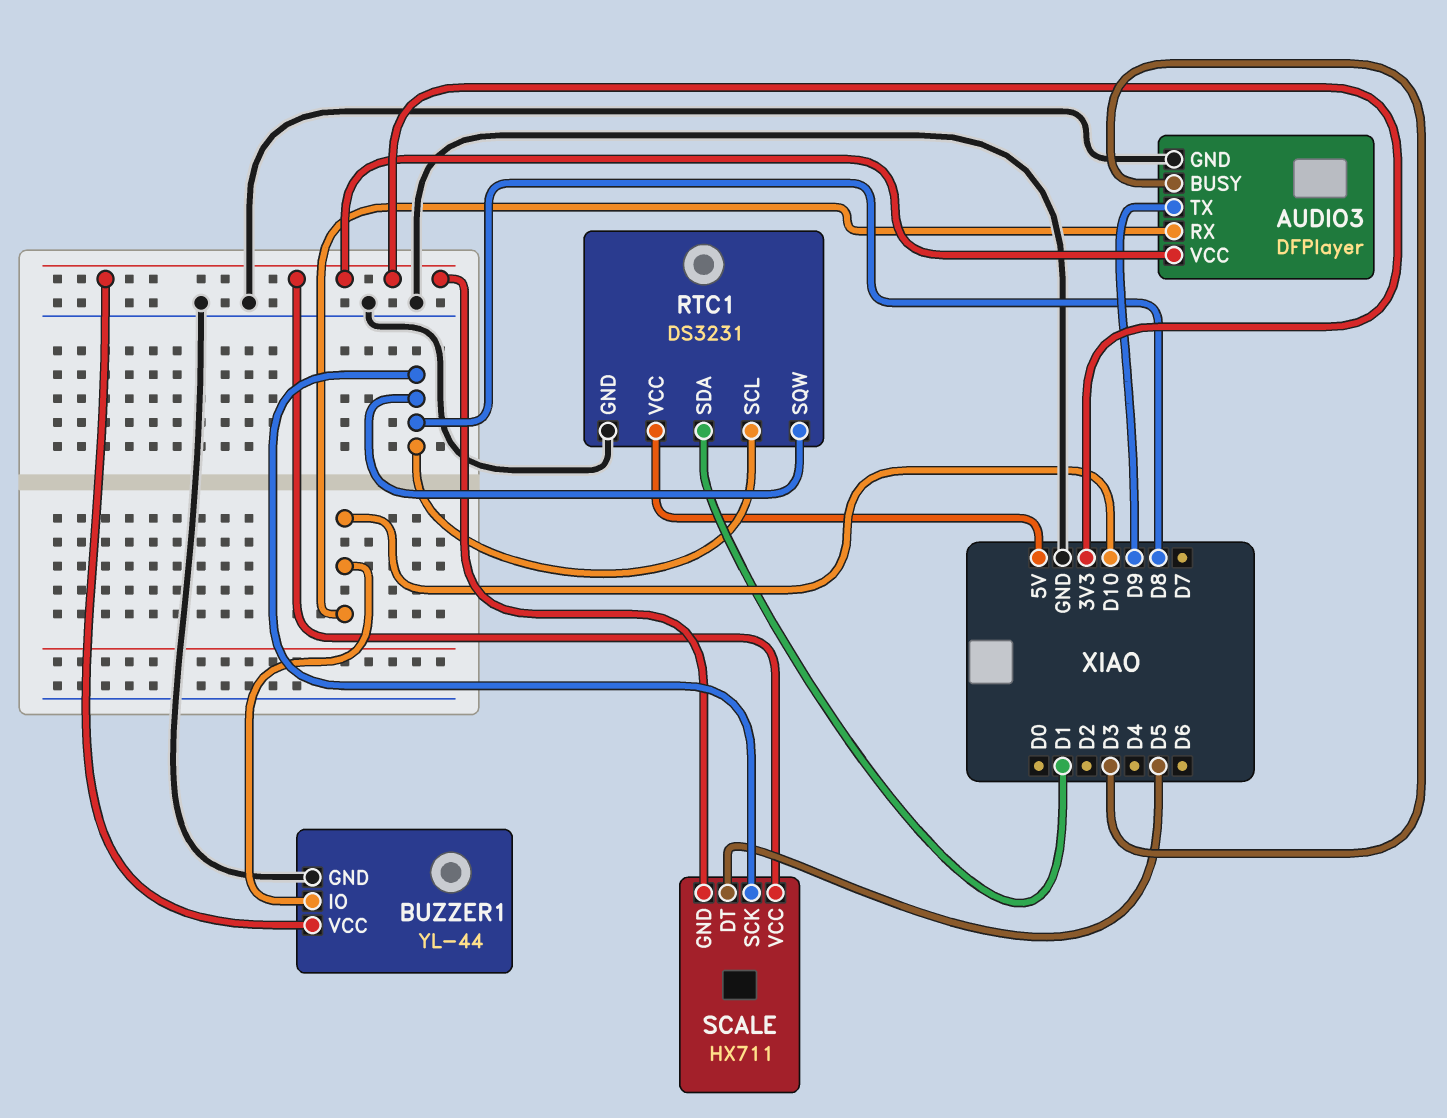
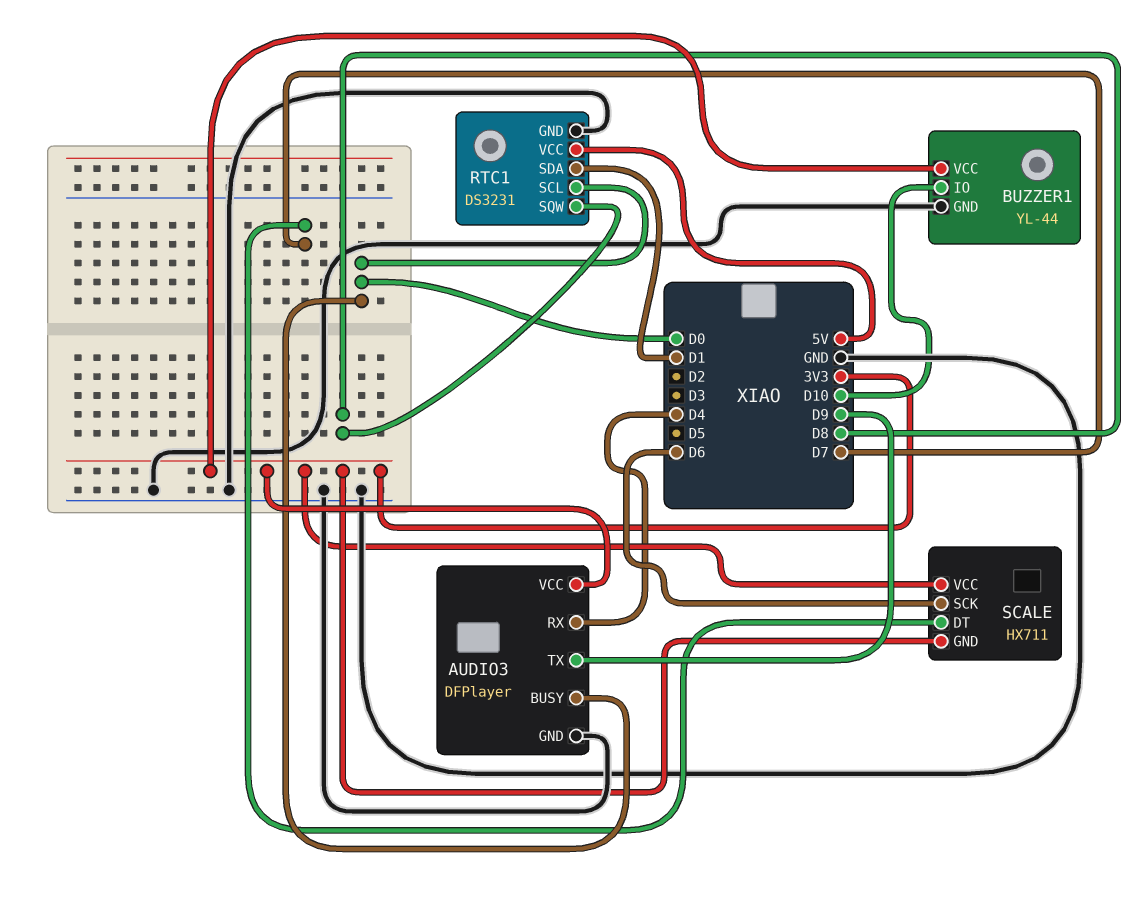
AUDIO3 pin BUSY: D3 -> D0
AUDIO3 pin RX: D10 -> D4
RTC1 pin SCL: D8 -> D0
SCALE pin DT: D5 -> D7
SCALE pin SCK: D8 -> D6

